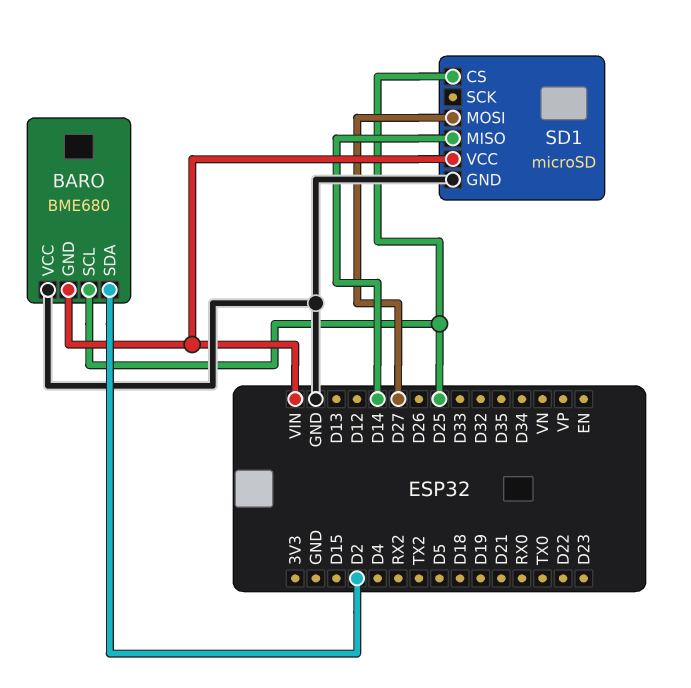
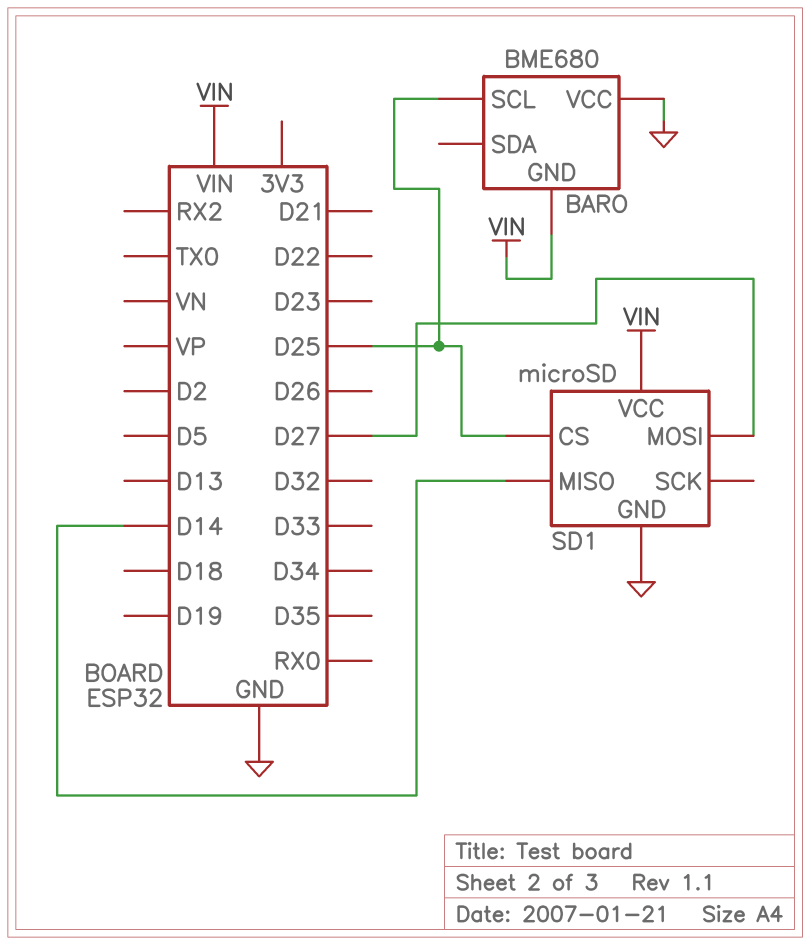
BARO pin SDA: D2 -> none

